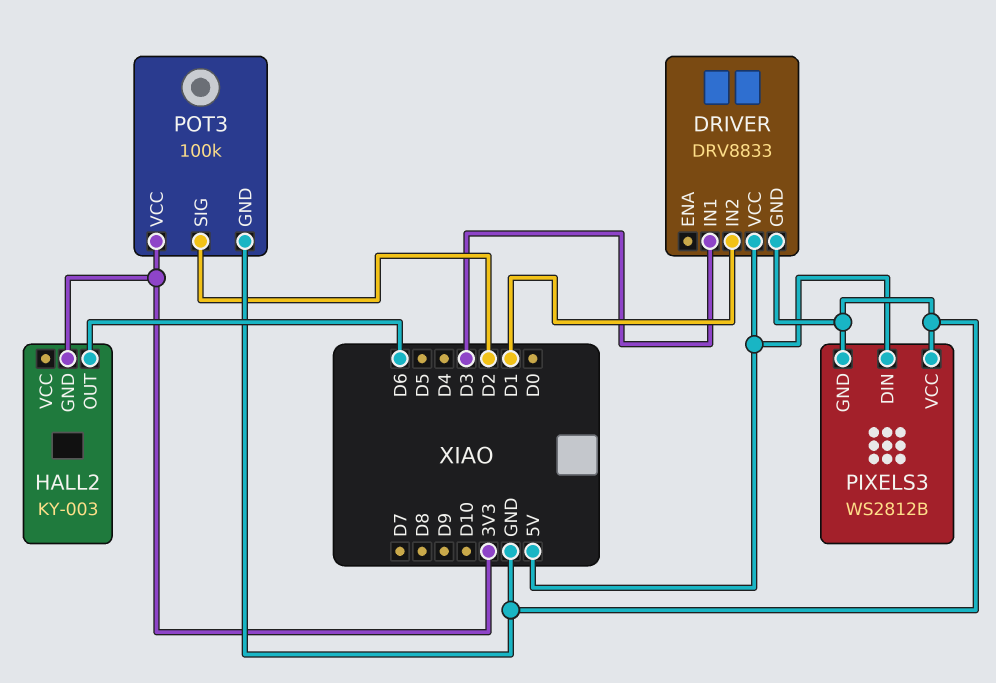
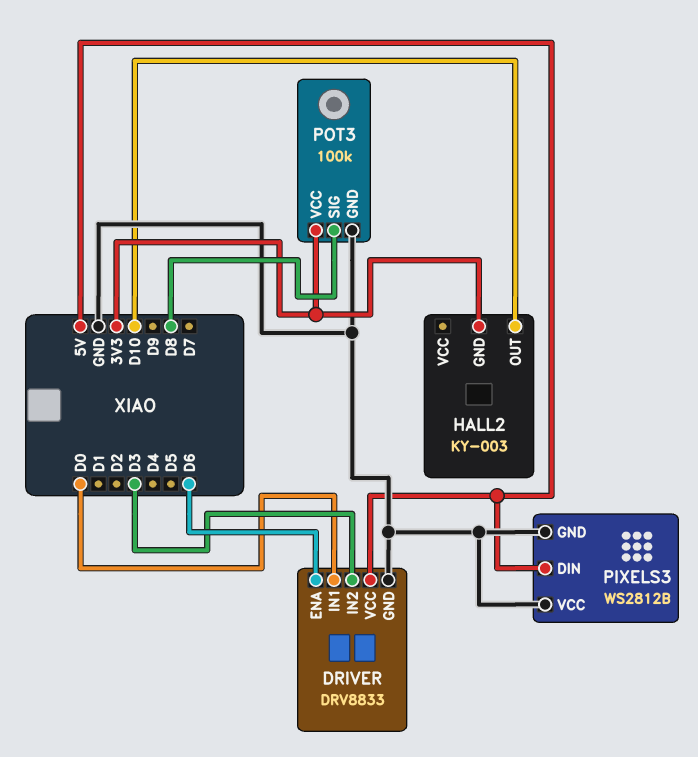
DRIVER pin ENA: none -> D6
DRIVER pin IN1: D3 -> D0
DRIVER pin IN2: D1 -> D3
HALL2 pin OUT: D6 -> D10
POT3 pin SIG: D2 -> D8

